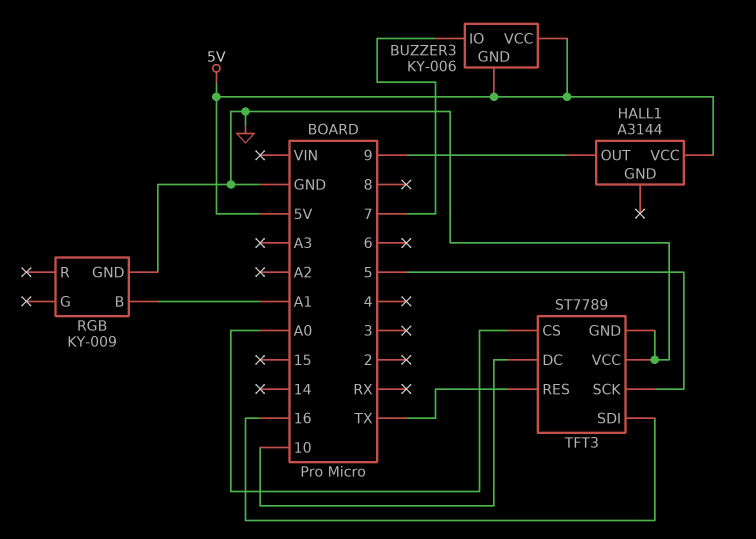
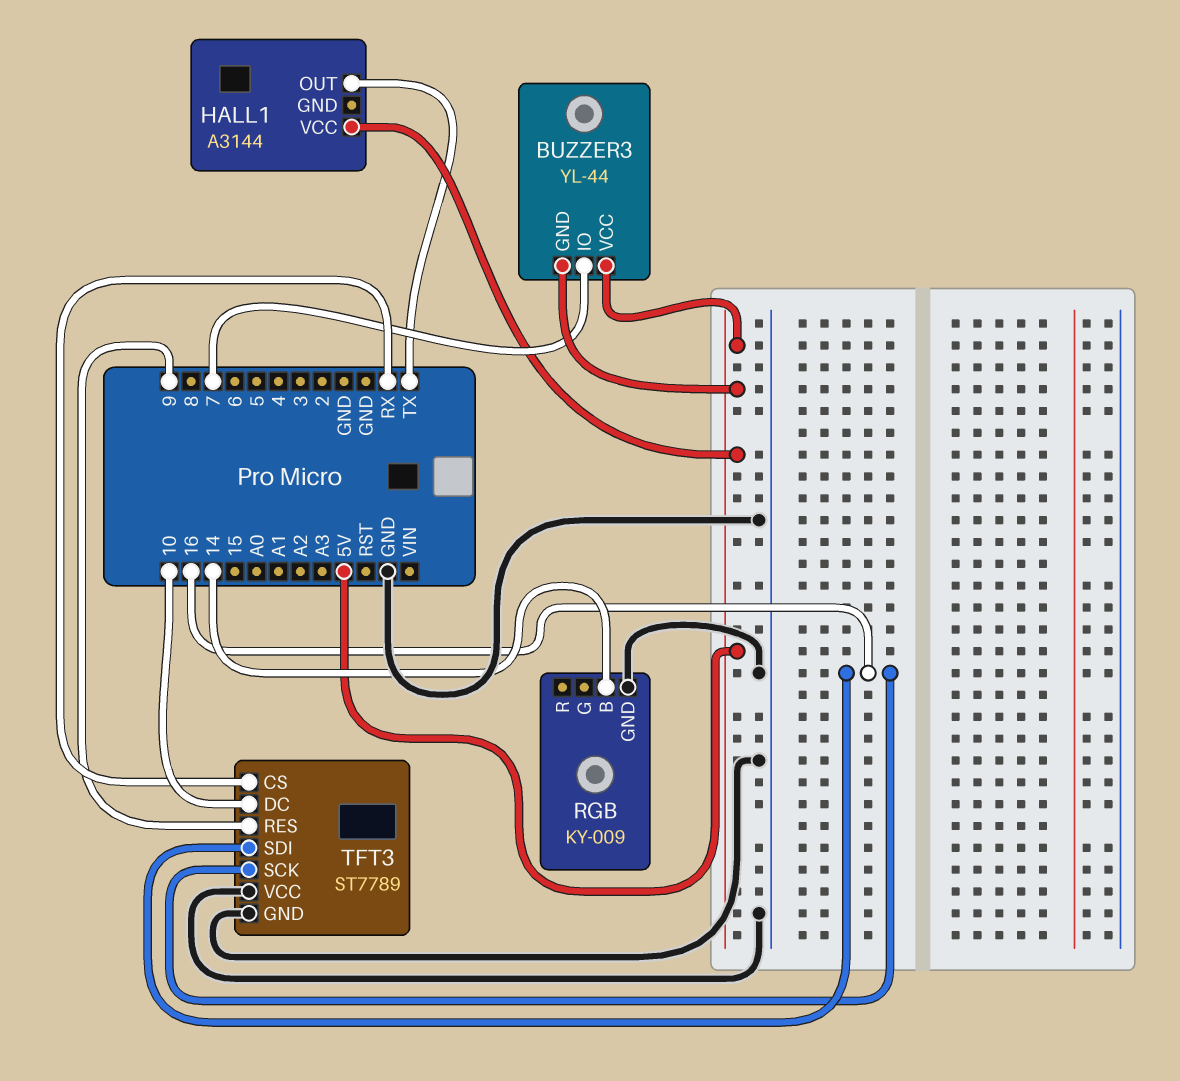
BUZZER3: KY-006 -> YL-44
HALL1 pin OUT: 9 -> TX
RGB pin B: A1 -> 14
TFT3 pin CS: A0 -> RX
TFT3 pin RES: TX -> 9
TFT3 pin SCK: 5 -> 16

